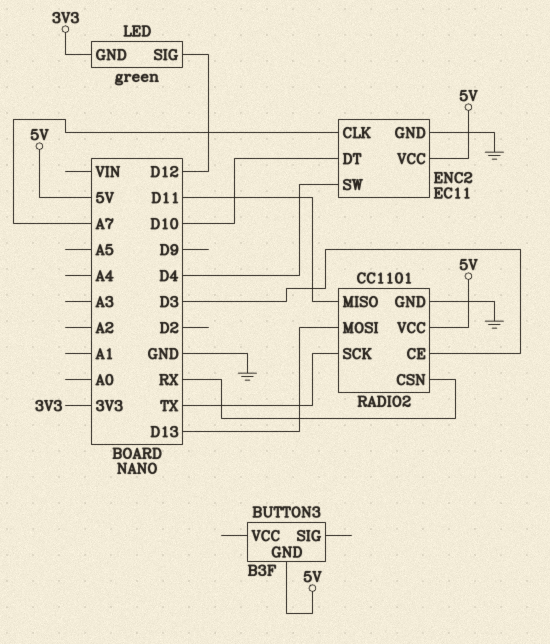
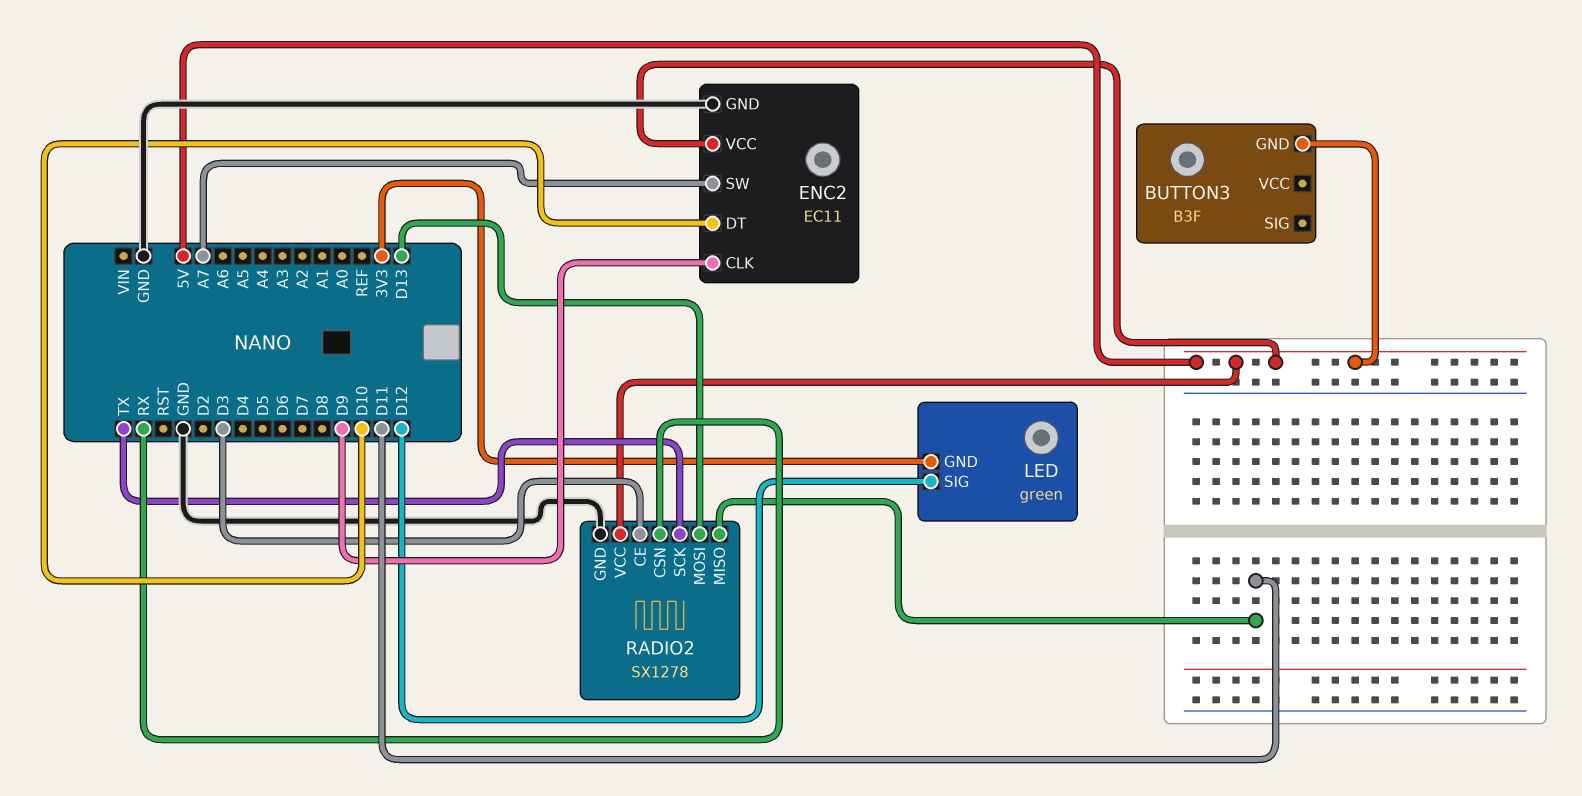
ENC2 pin CLK: A7 -> D9
ENC2 pin SW: D4 -> A7
RADIO2: CC1101 -> SX1278

